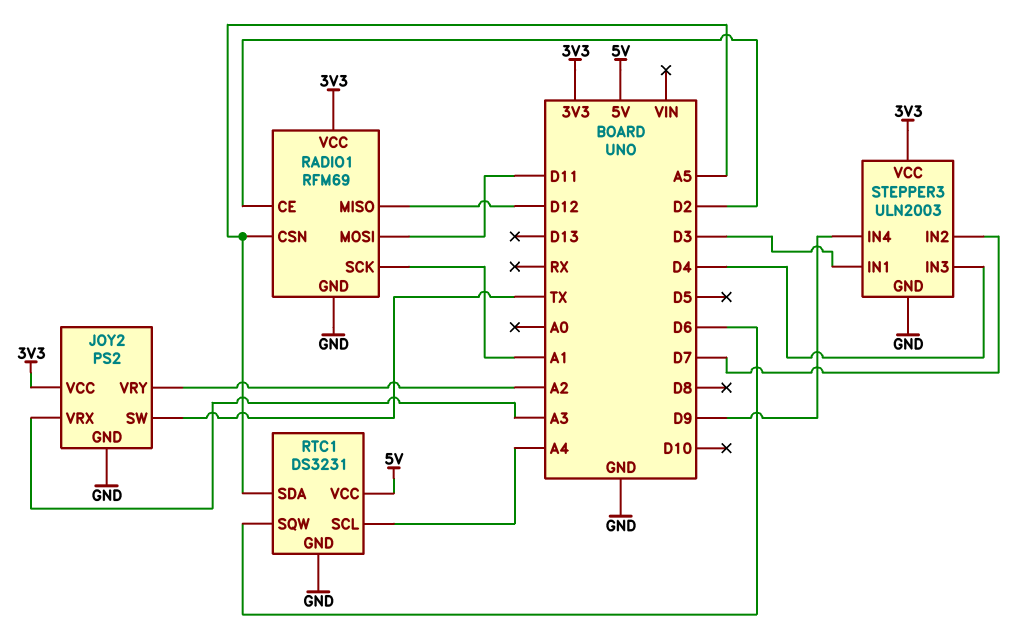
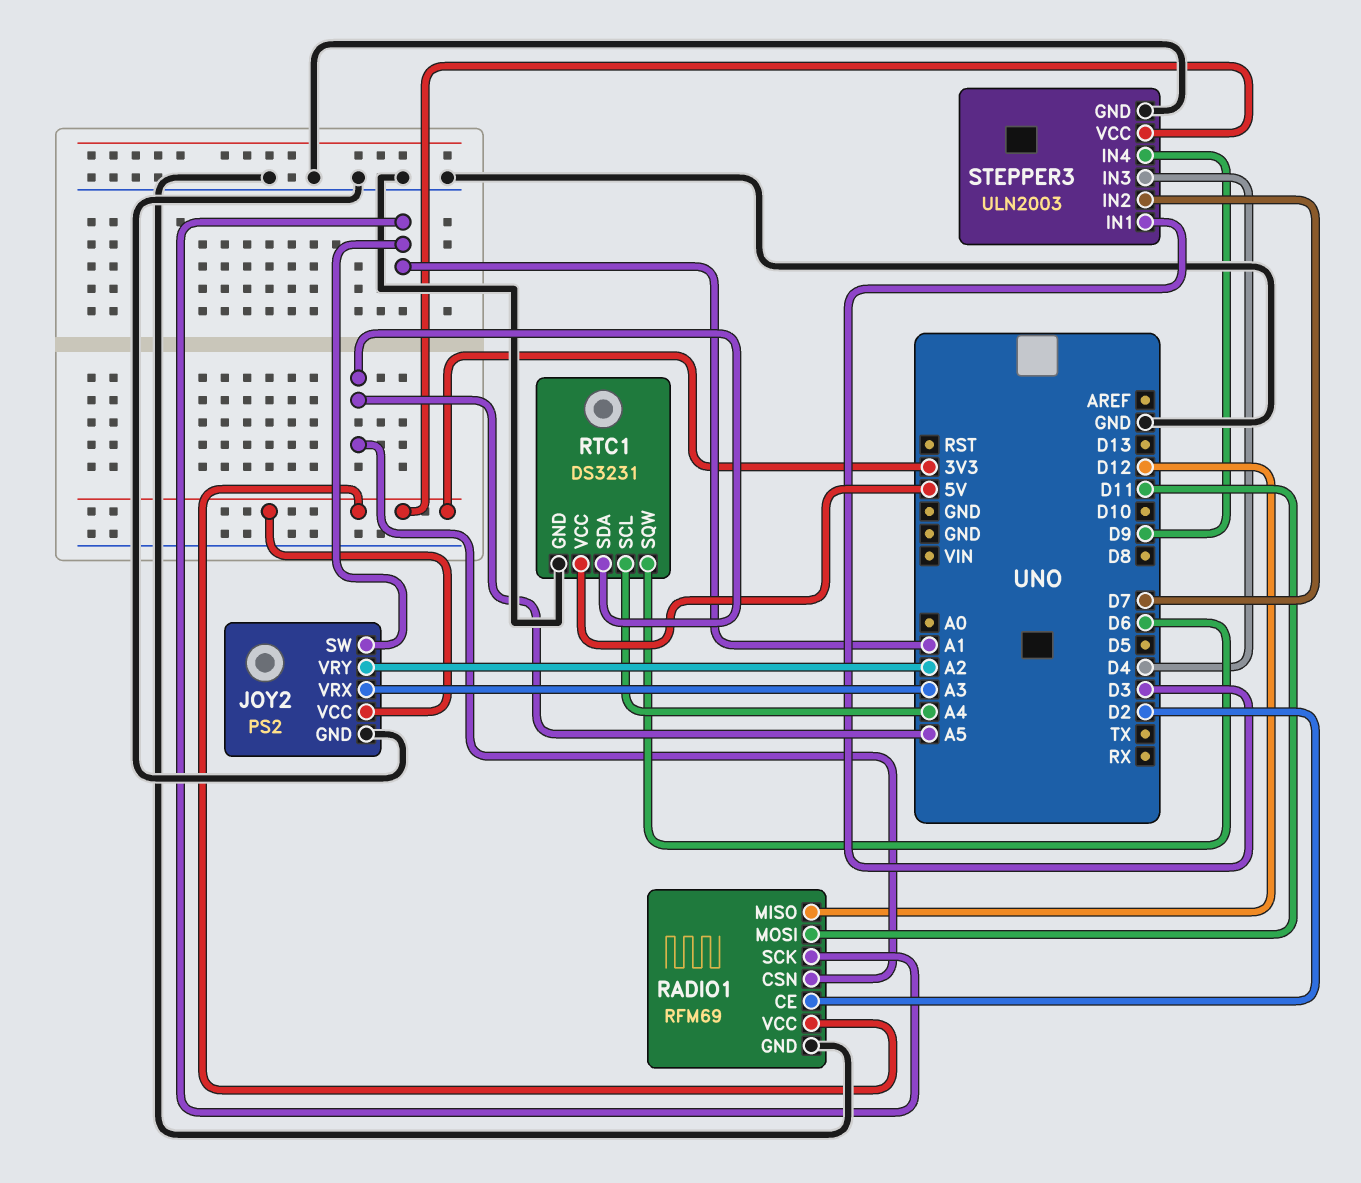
JOY2 pin SW: TX -> A1

